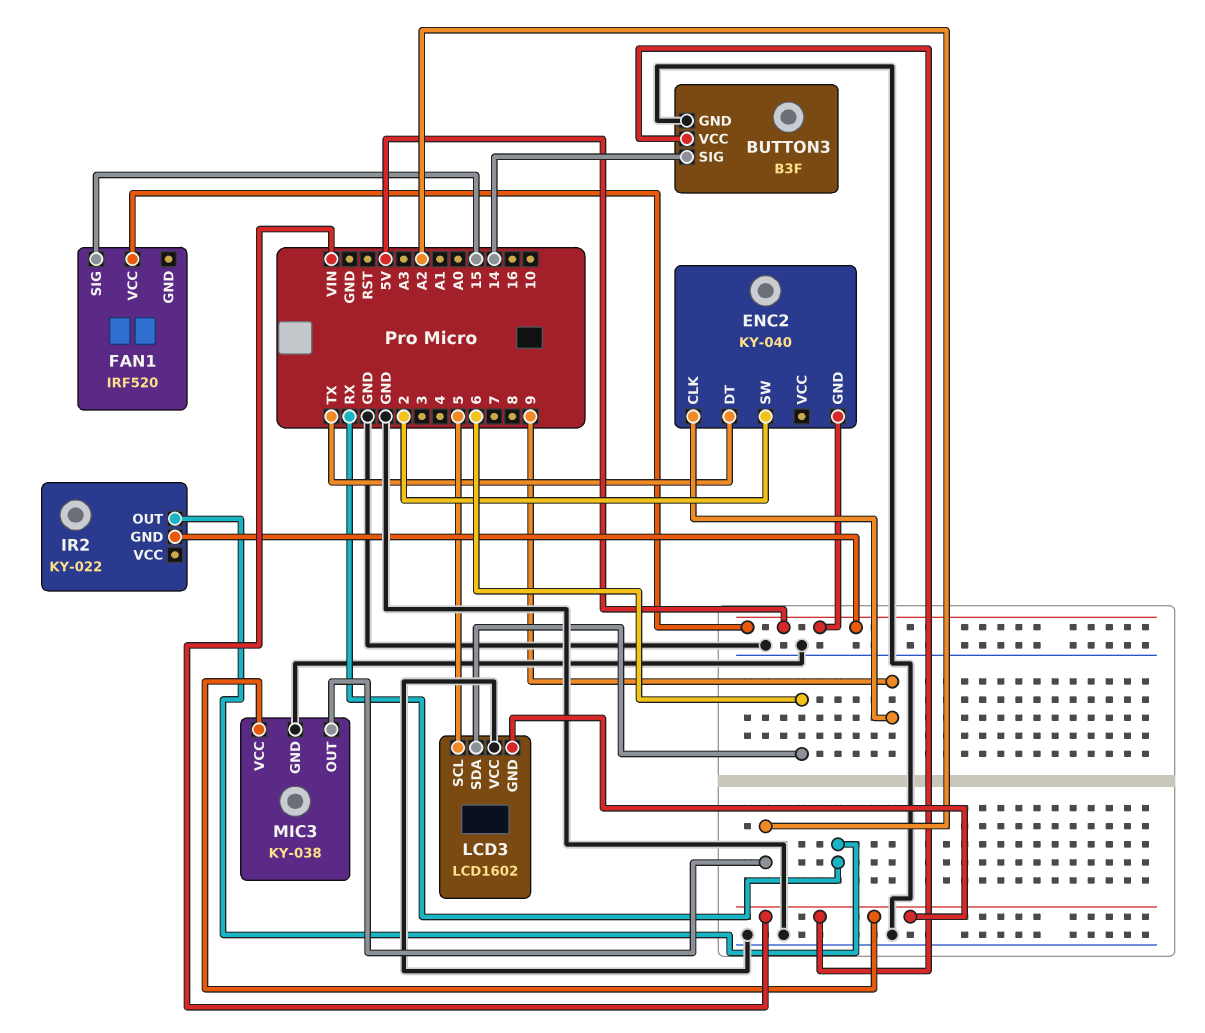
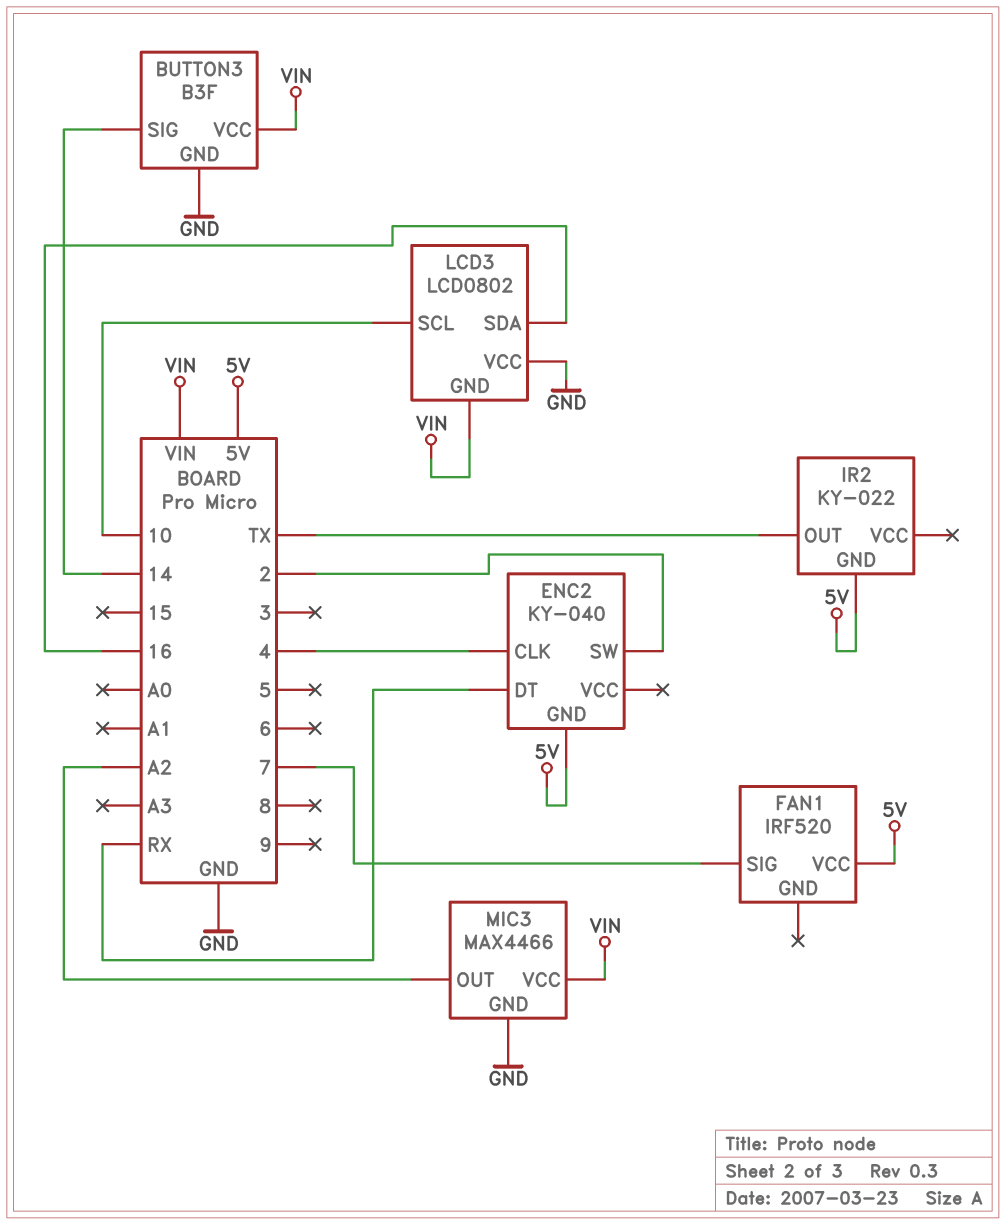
ENC2 pin CLK: 9 -> 4
ENC2 pin DT: TX -> RX
FAN1 pin SIG: 15 -> 7
IR2 pin OUT: RX -> TX
LCD3: LCD1602 -> LCD0802
LCD3 pin SCL: 5 -> 10
LCD3 pin SDA: 6 -> 16
MIC3: KY-038 -> MAX4466

